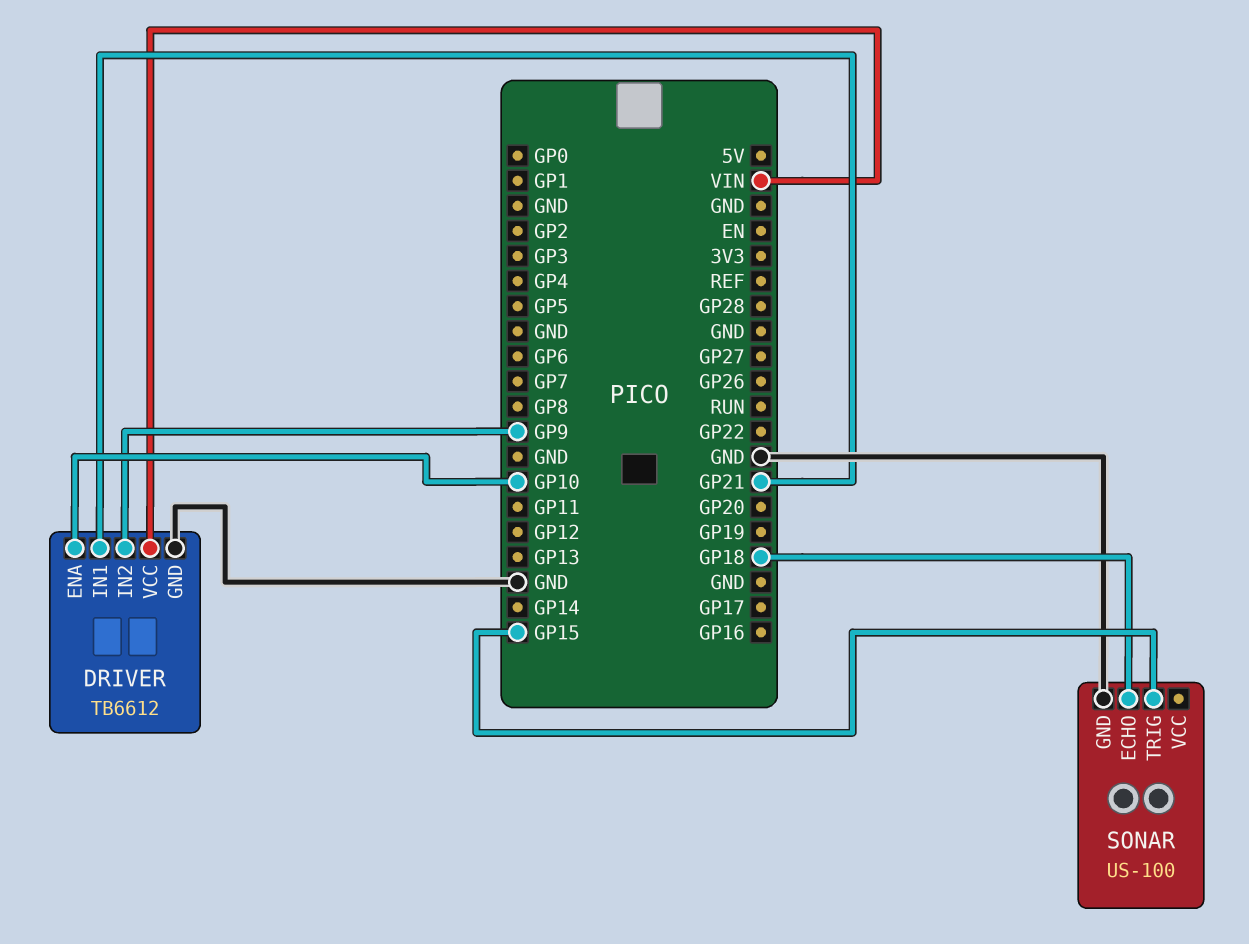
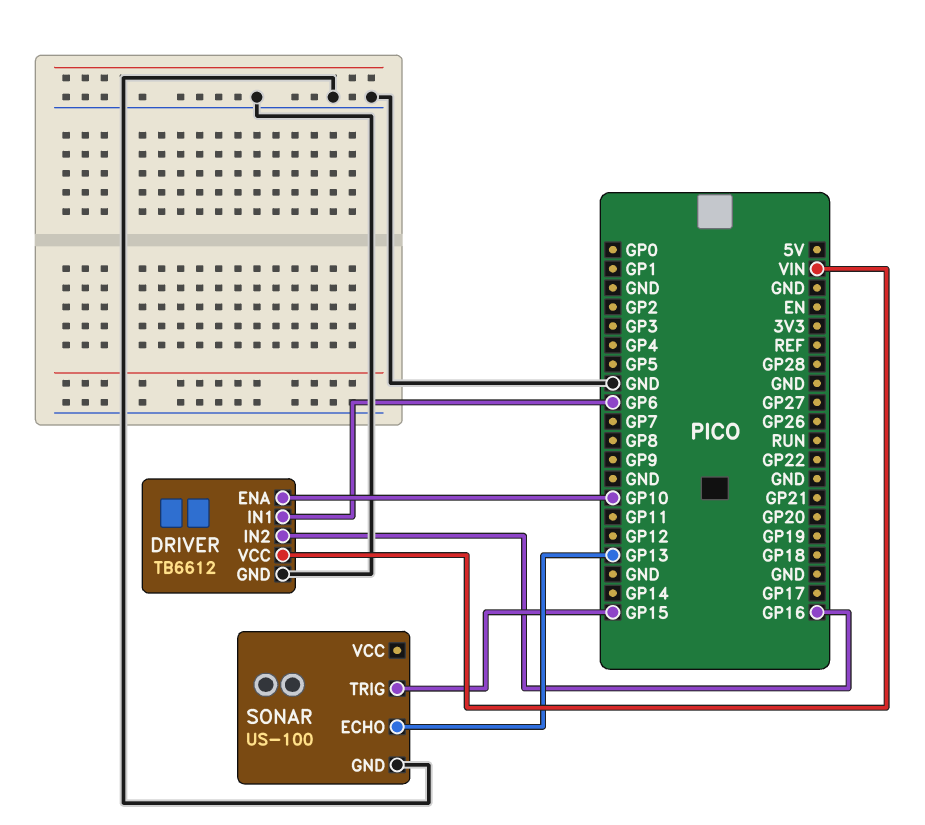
DRIVER pin IN1: GP21 -> GP6
DRIVER pin IN2: GP9 -> GP16
SONAR pin ECHO: GP18 -> GP13

